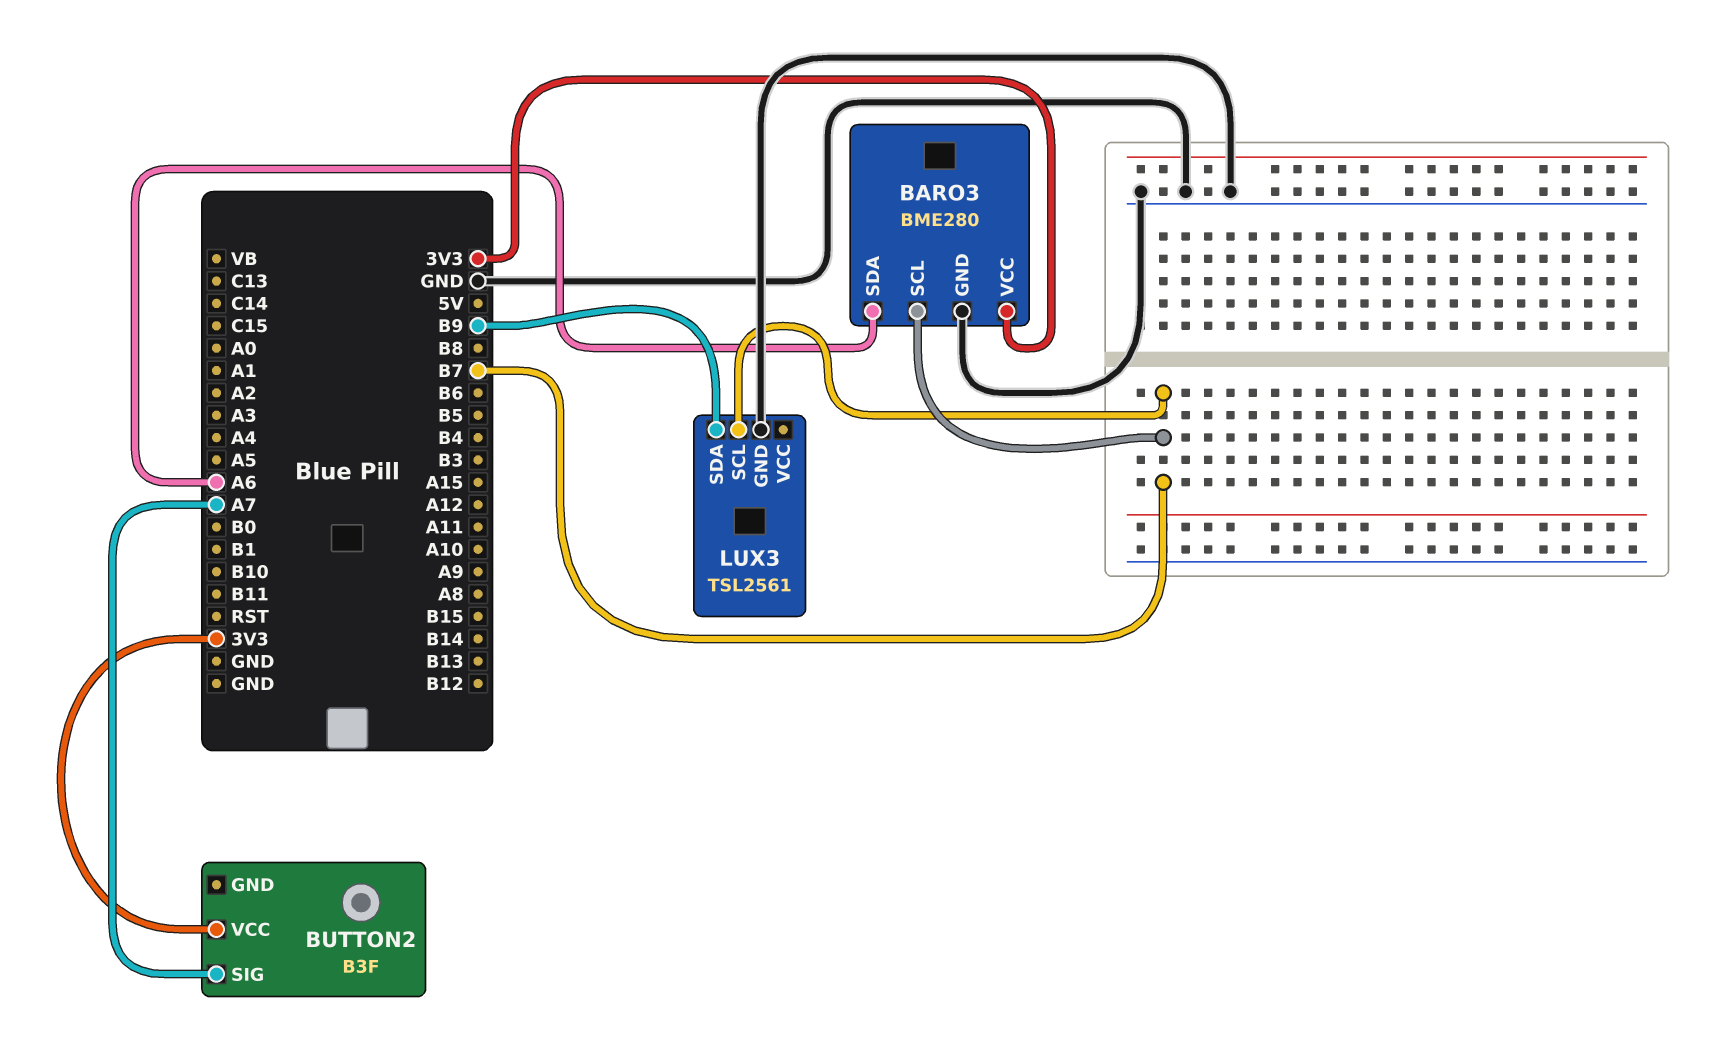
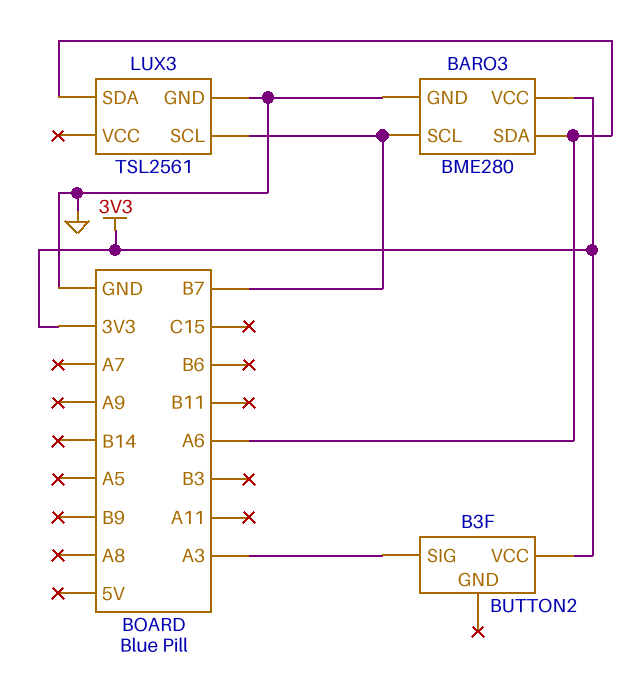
BUTTON2 pin SIG: A7 -> A3
LUX3 pin SDA: B9 -> A6

